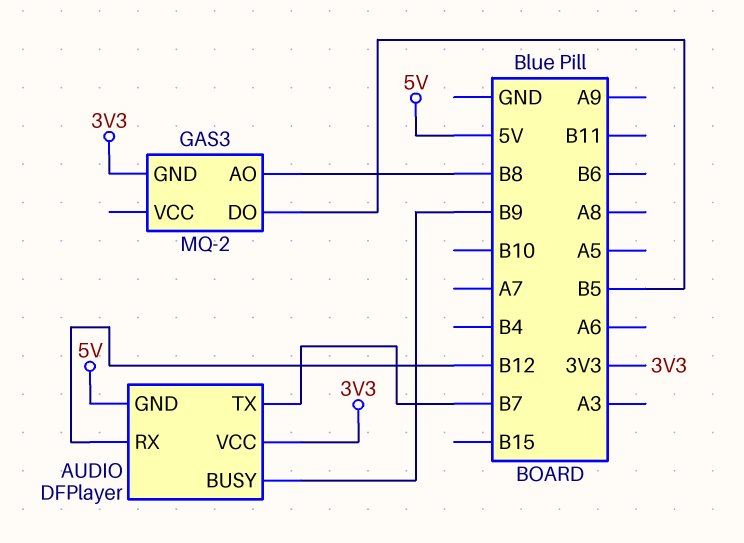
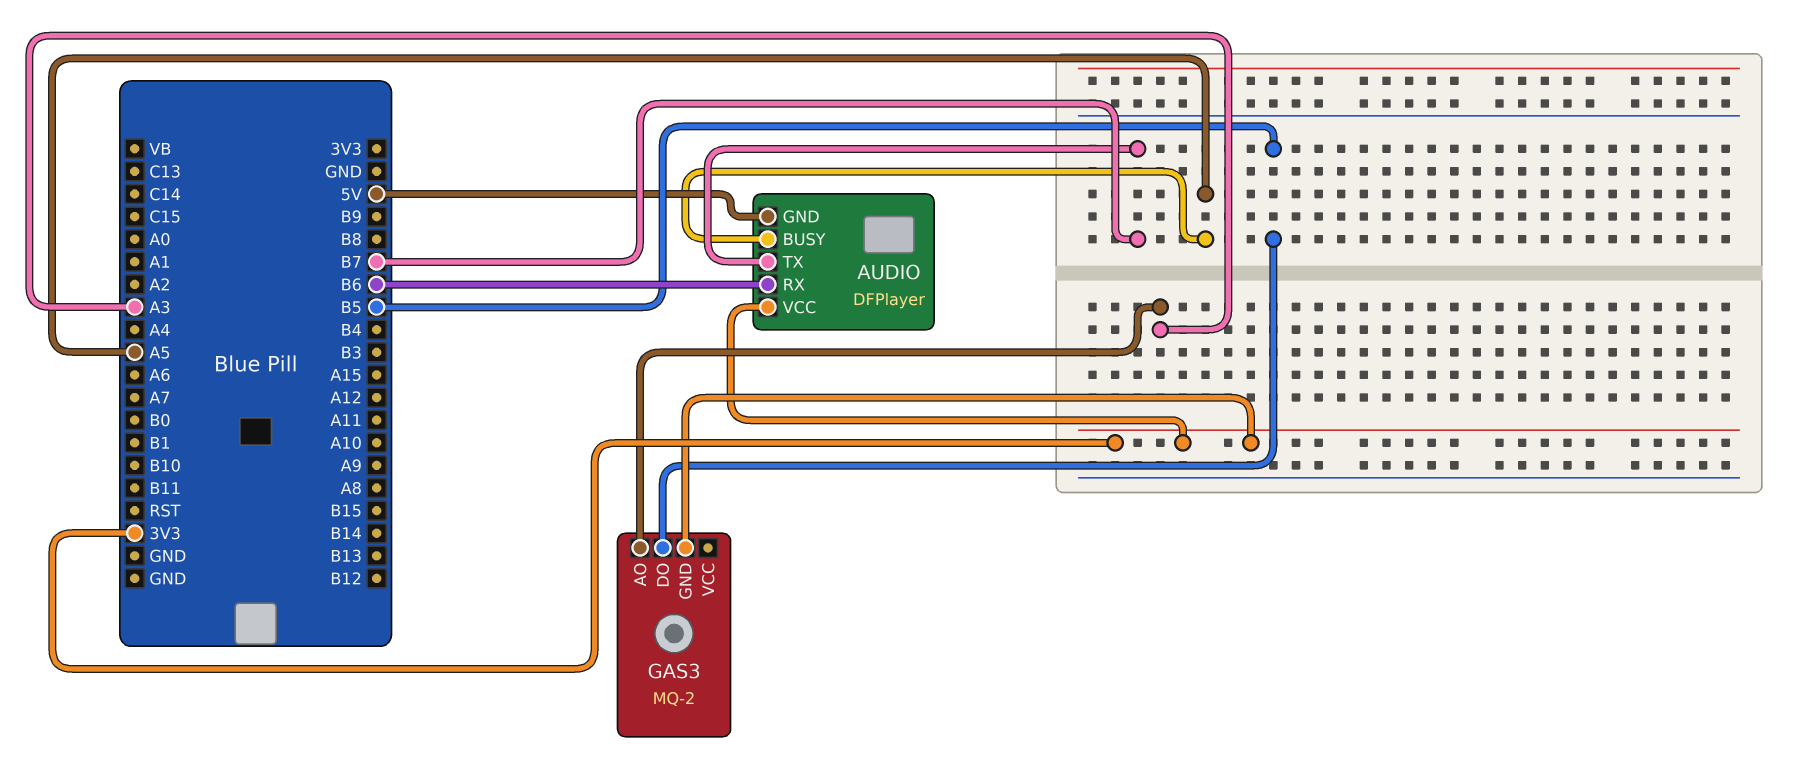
AUDIO pin BUSY: B9 -> A5
AUDIO pin RX: B12 -> B6
GAS3 pin AO: B8 -> A3

